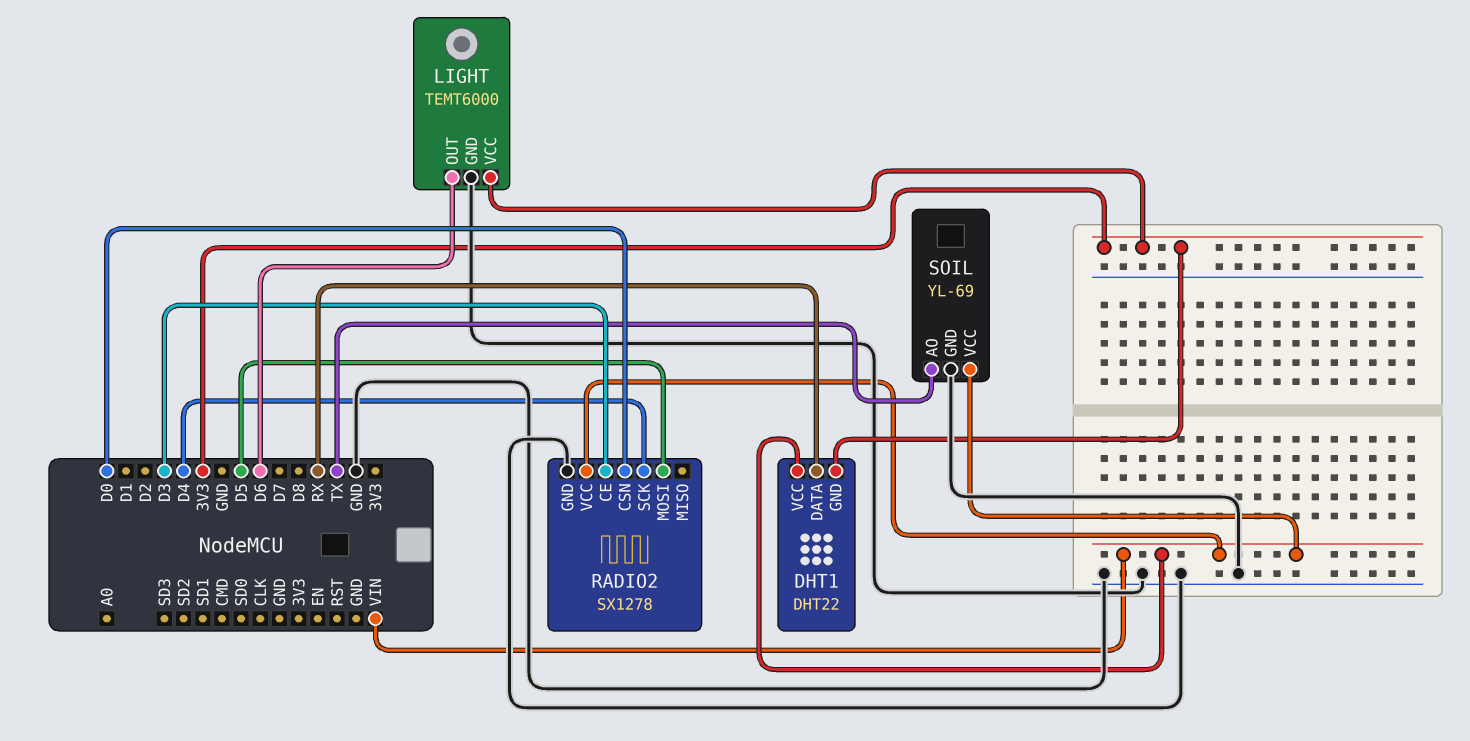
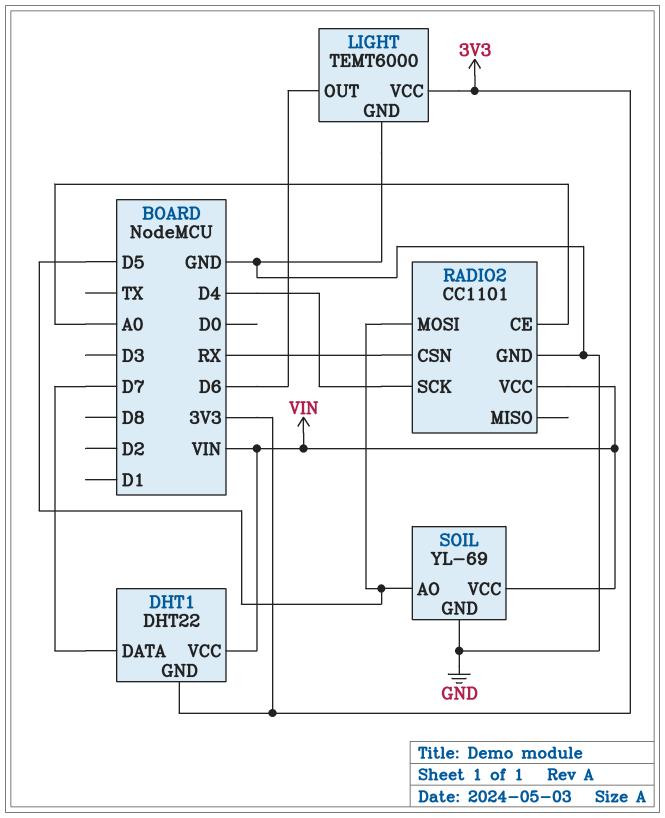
DHT1 pin DATA: RX -> D7
RADIO2: SX1278 -> CC1101
RADIO2 pin CE: D3 -> A0
RADIO2 pin CSN: D0 -> RX
SOIL pin AO: TX -> D5

